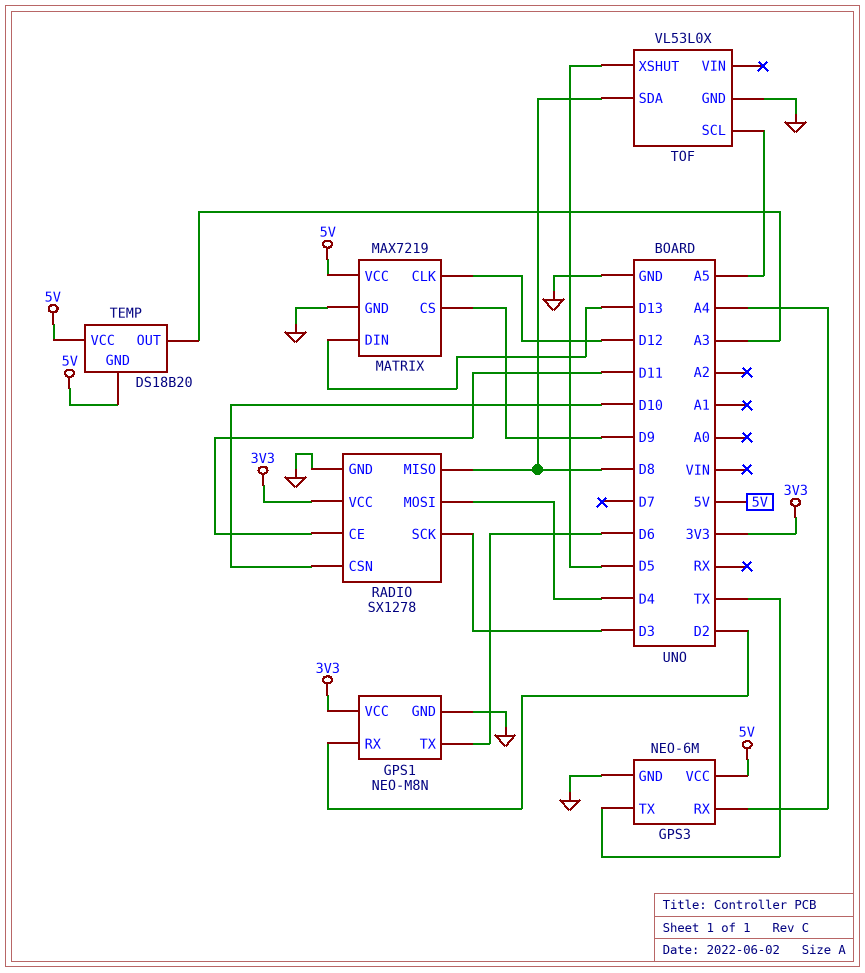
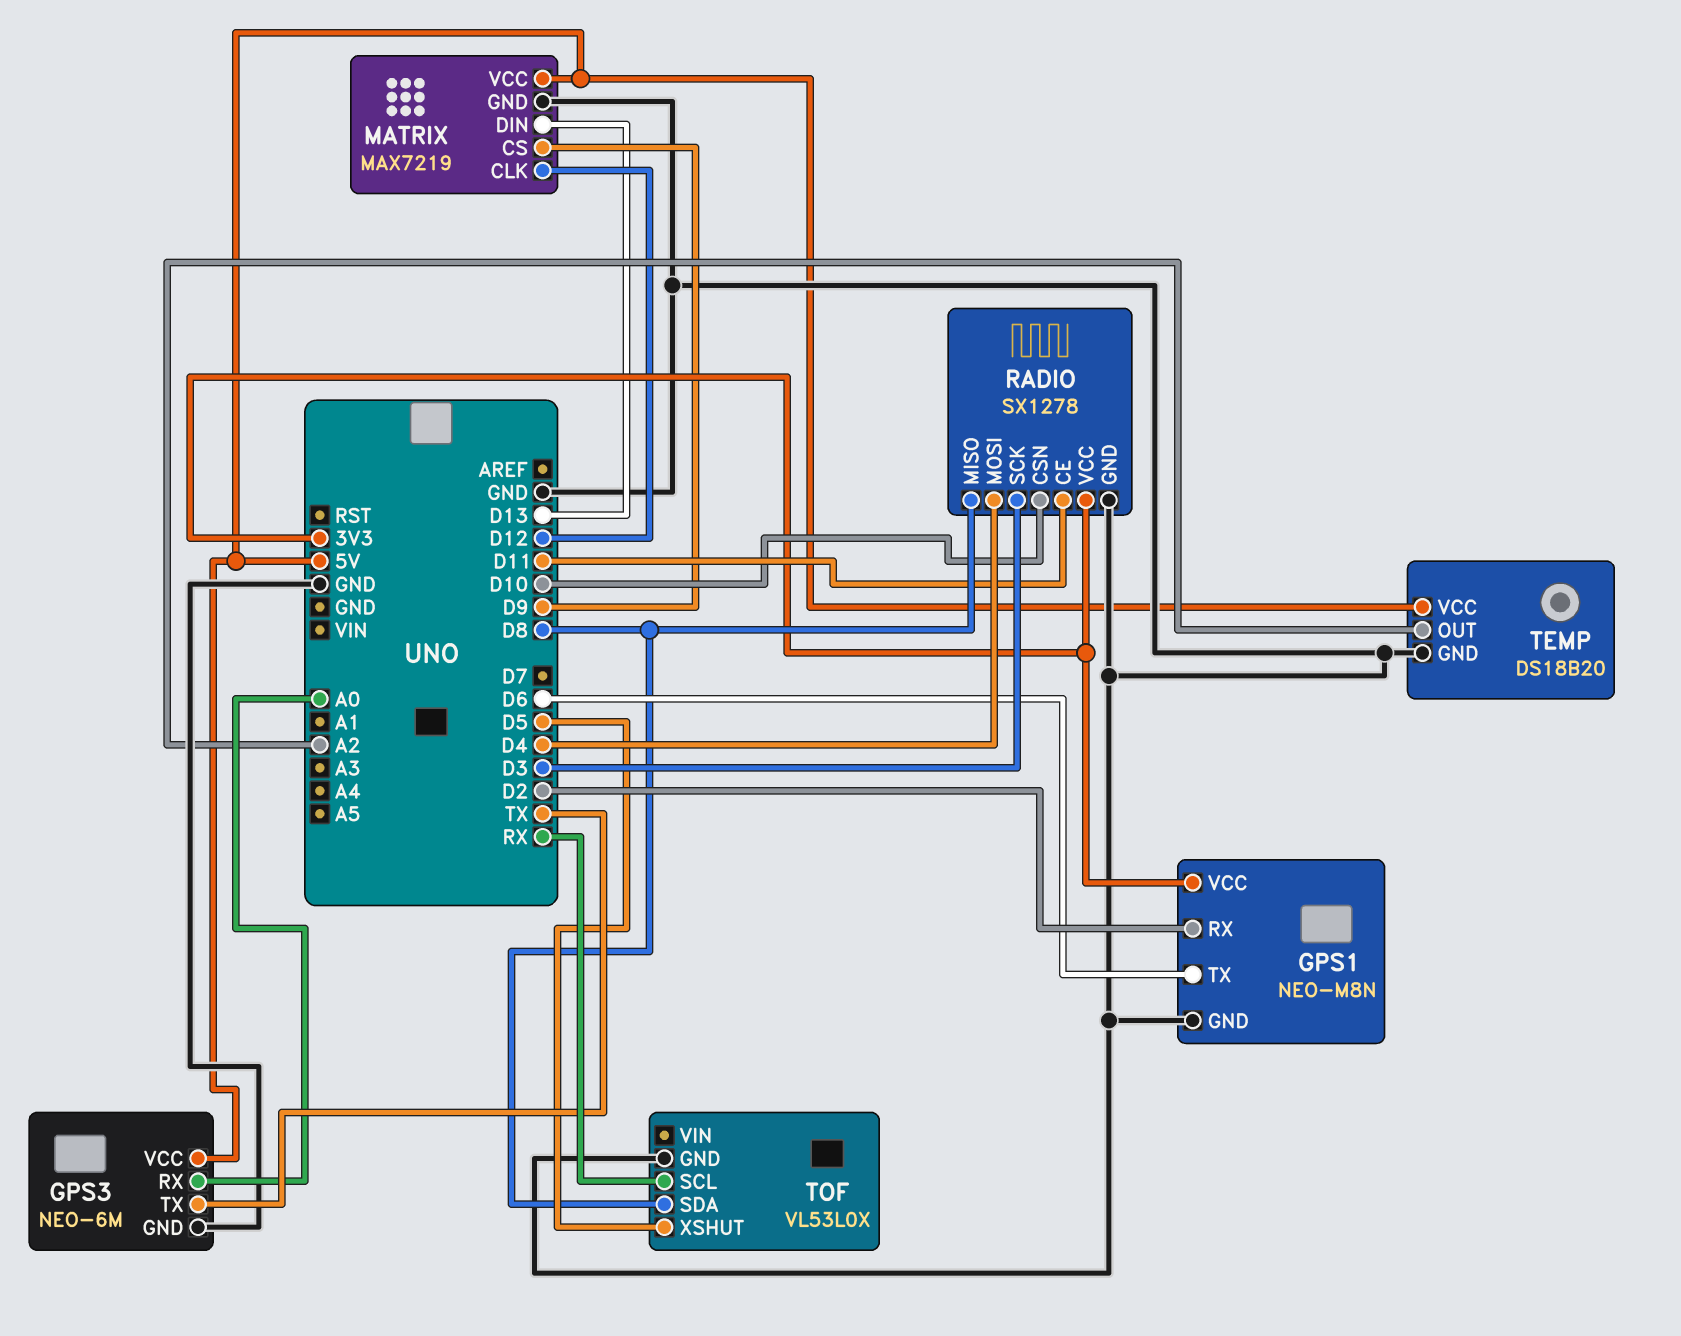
GPS3 pin RX: A4 -> A0
TEMP pin GND: 5V -> GND
TEMP pin OUT: A3 -> A2
TOF pin SCL: A5 -> RX

